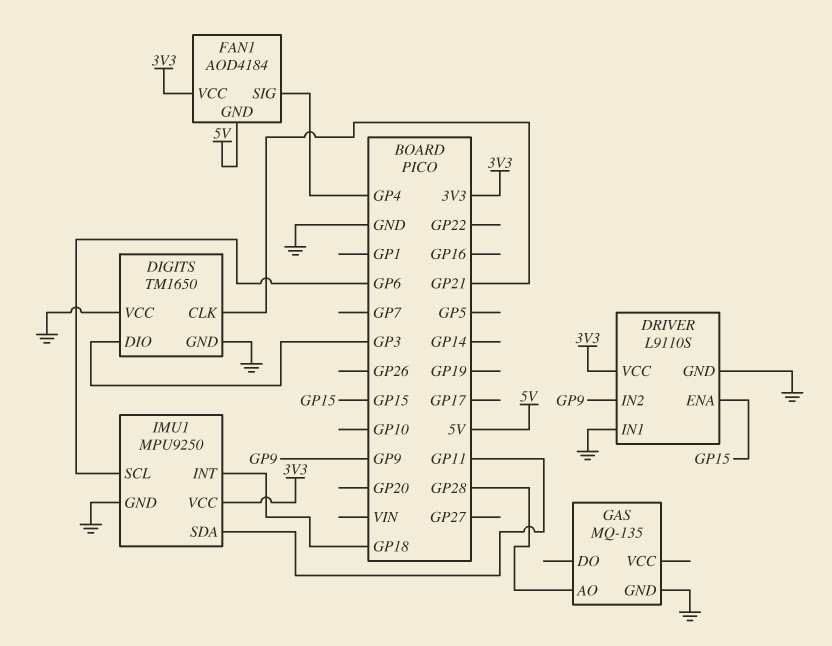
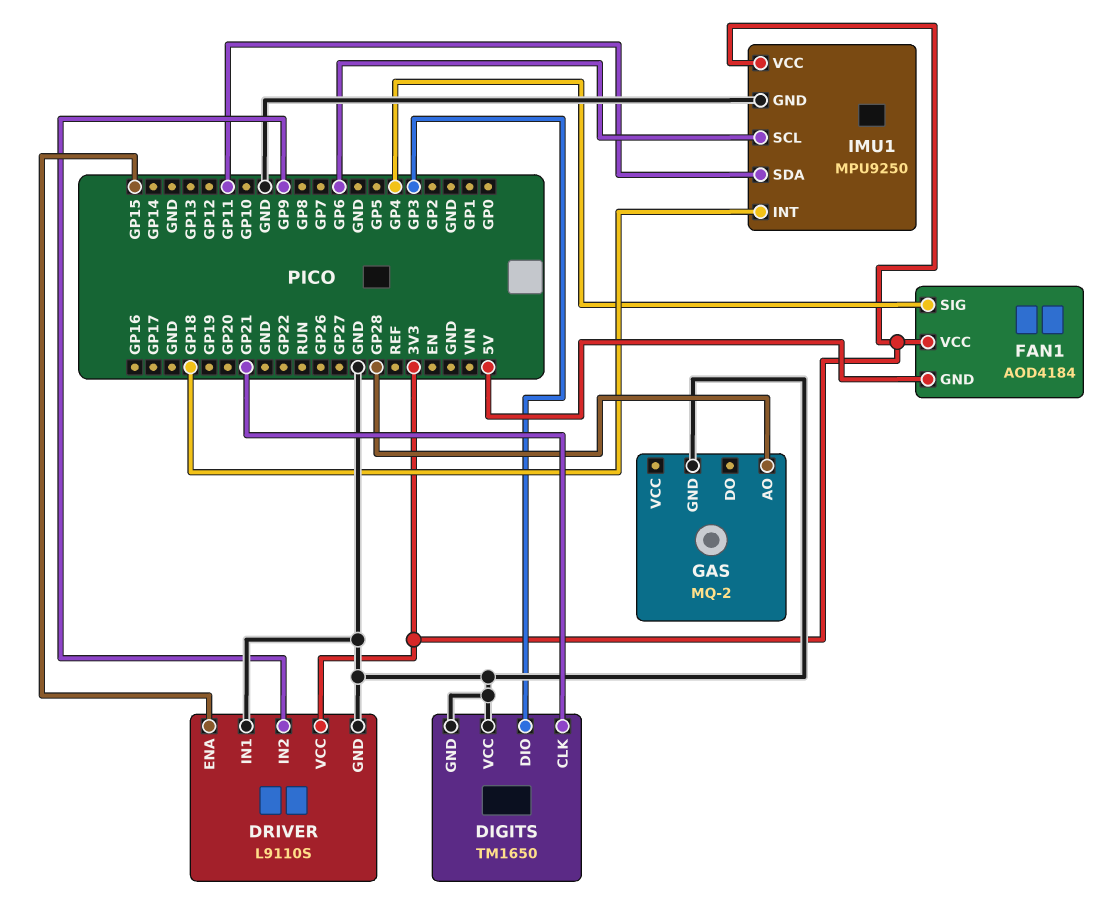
GAS: MQ-135 -> MQ-2

